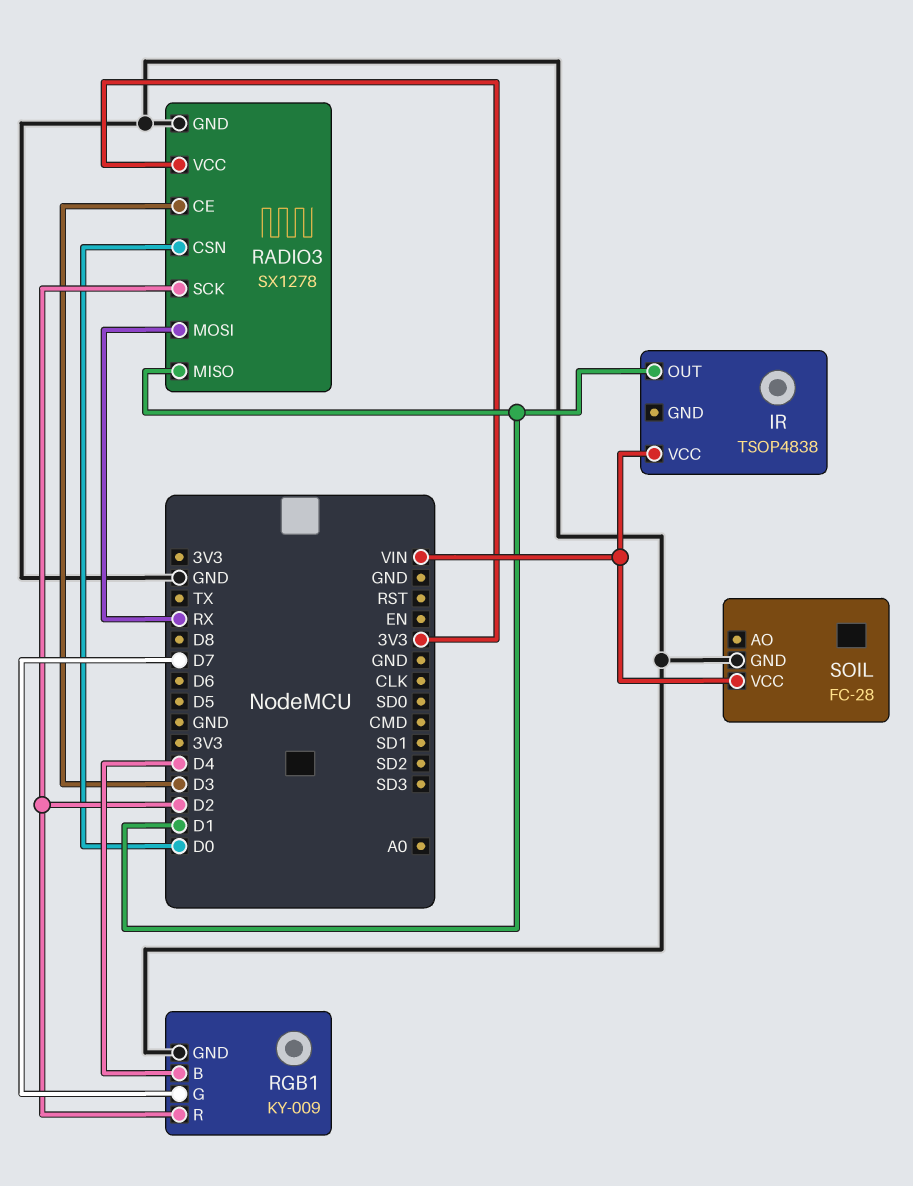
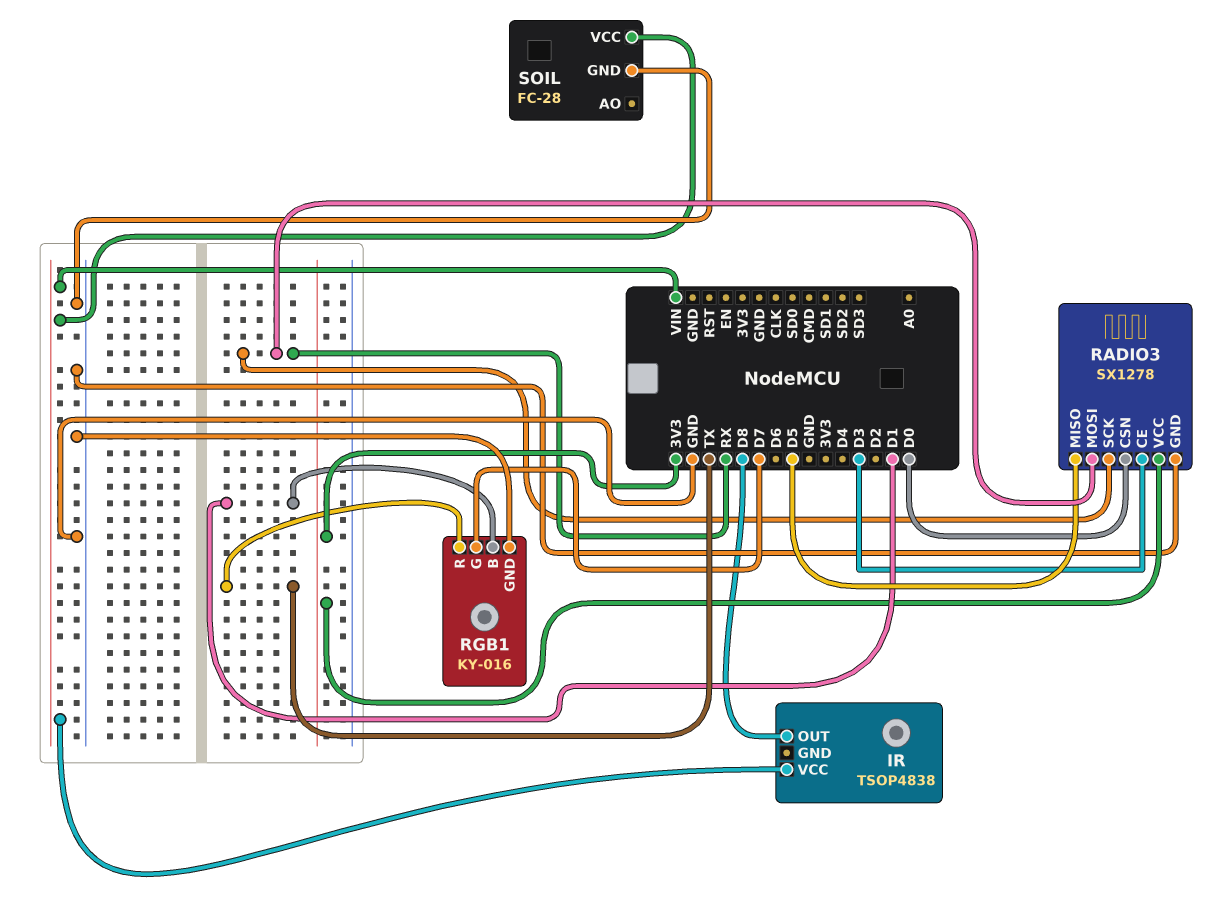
IR pin OUT: D1 -> D8
RADIO3 pin MISO: D1 -> D5
RADIO3 pin SCK: D2 -> RX
RGB1: KY-009 -> KY-016
RGB1 pin B: D4 -> D1
RGB1 pin R: D2 -> TX

